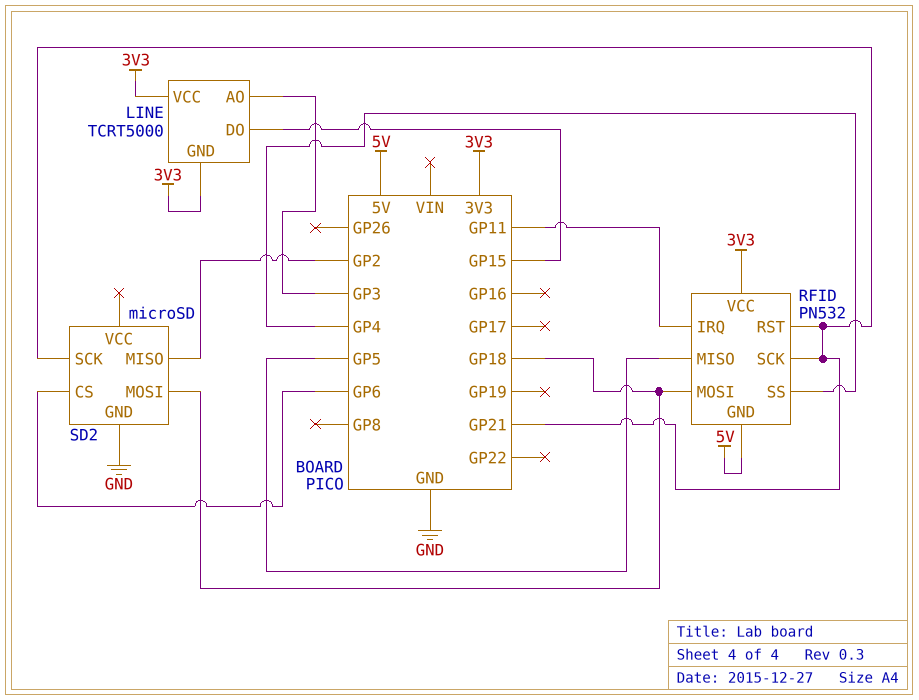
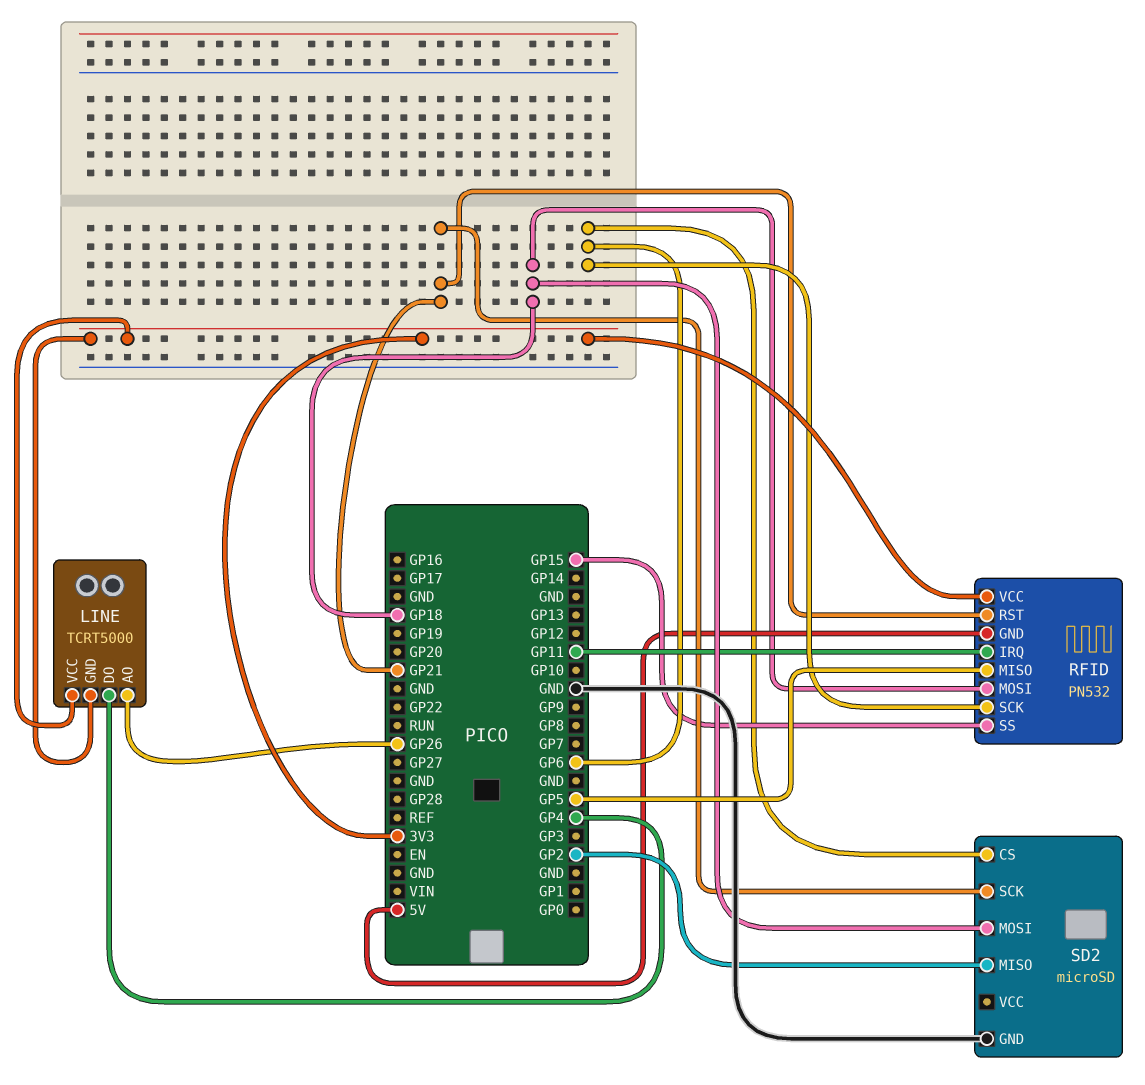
LINE pin AO: GP3 -> GP26
LINE pin DO: GP15 -> GP4
RFID pin SCK: GP21 -> GP6
RFID pin SS: GP4 -> GP15

